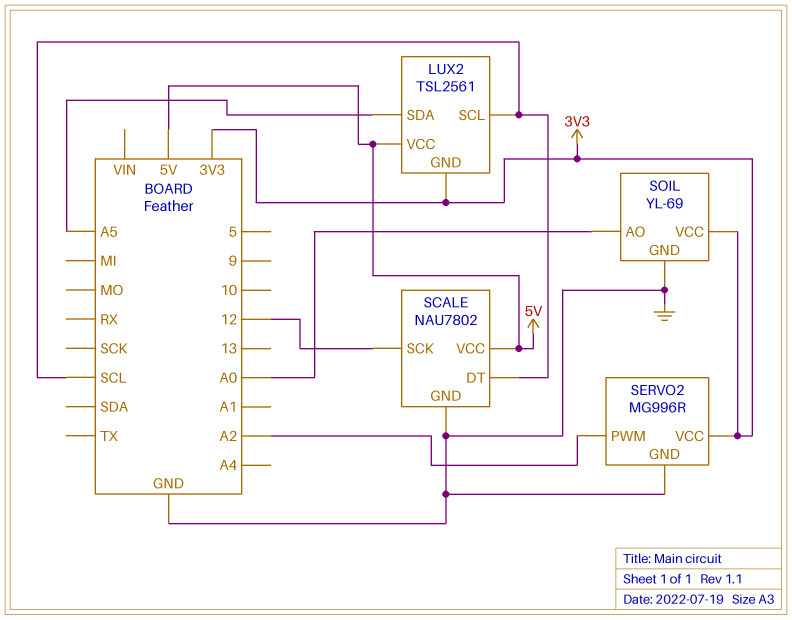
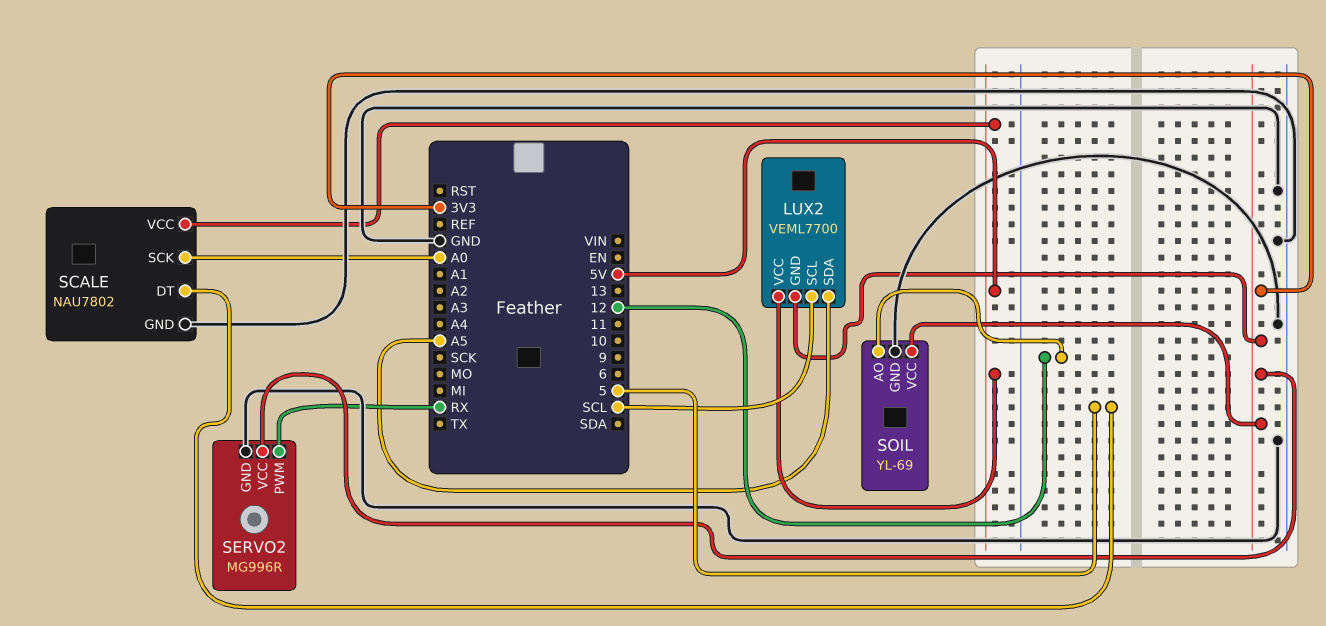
LUX2: TSL2561 -> VEML7700
SCALE pin DT: SCL -> 5
SCALE pin SCK: 12 -> A0
SERVO2 pin PWM: A2 -> RX
SOIL pin AO: A0 -> 12

